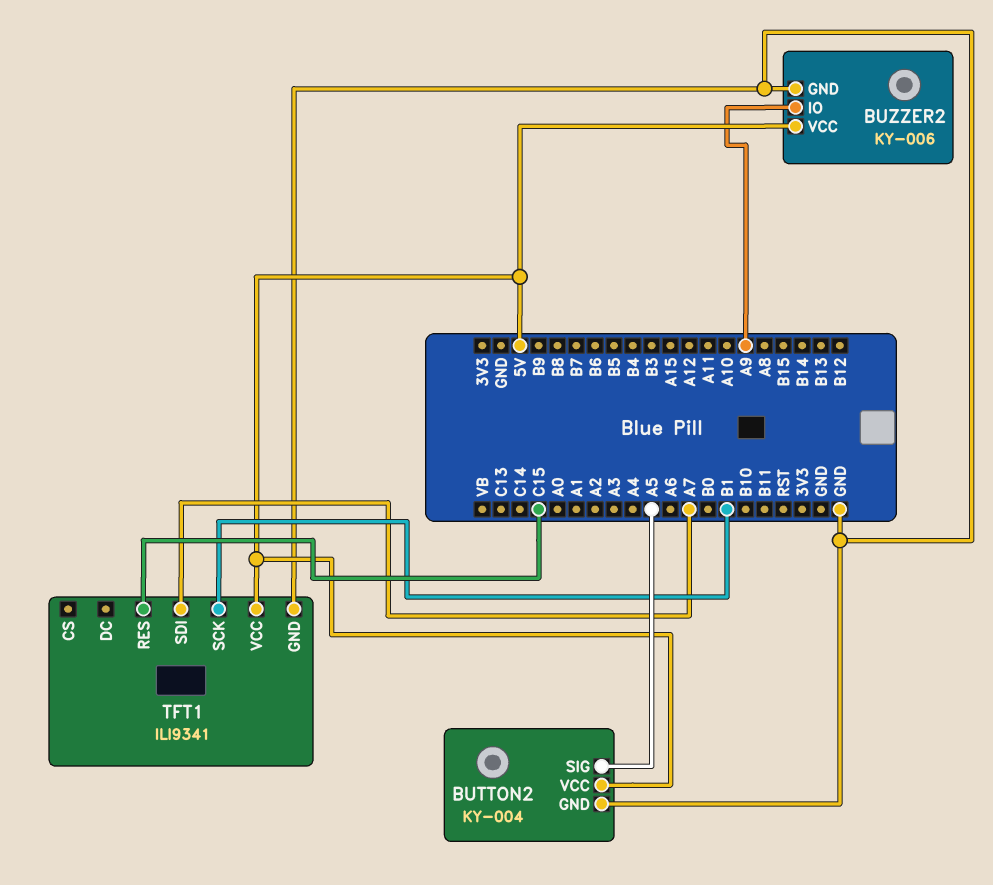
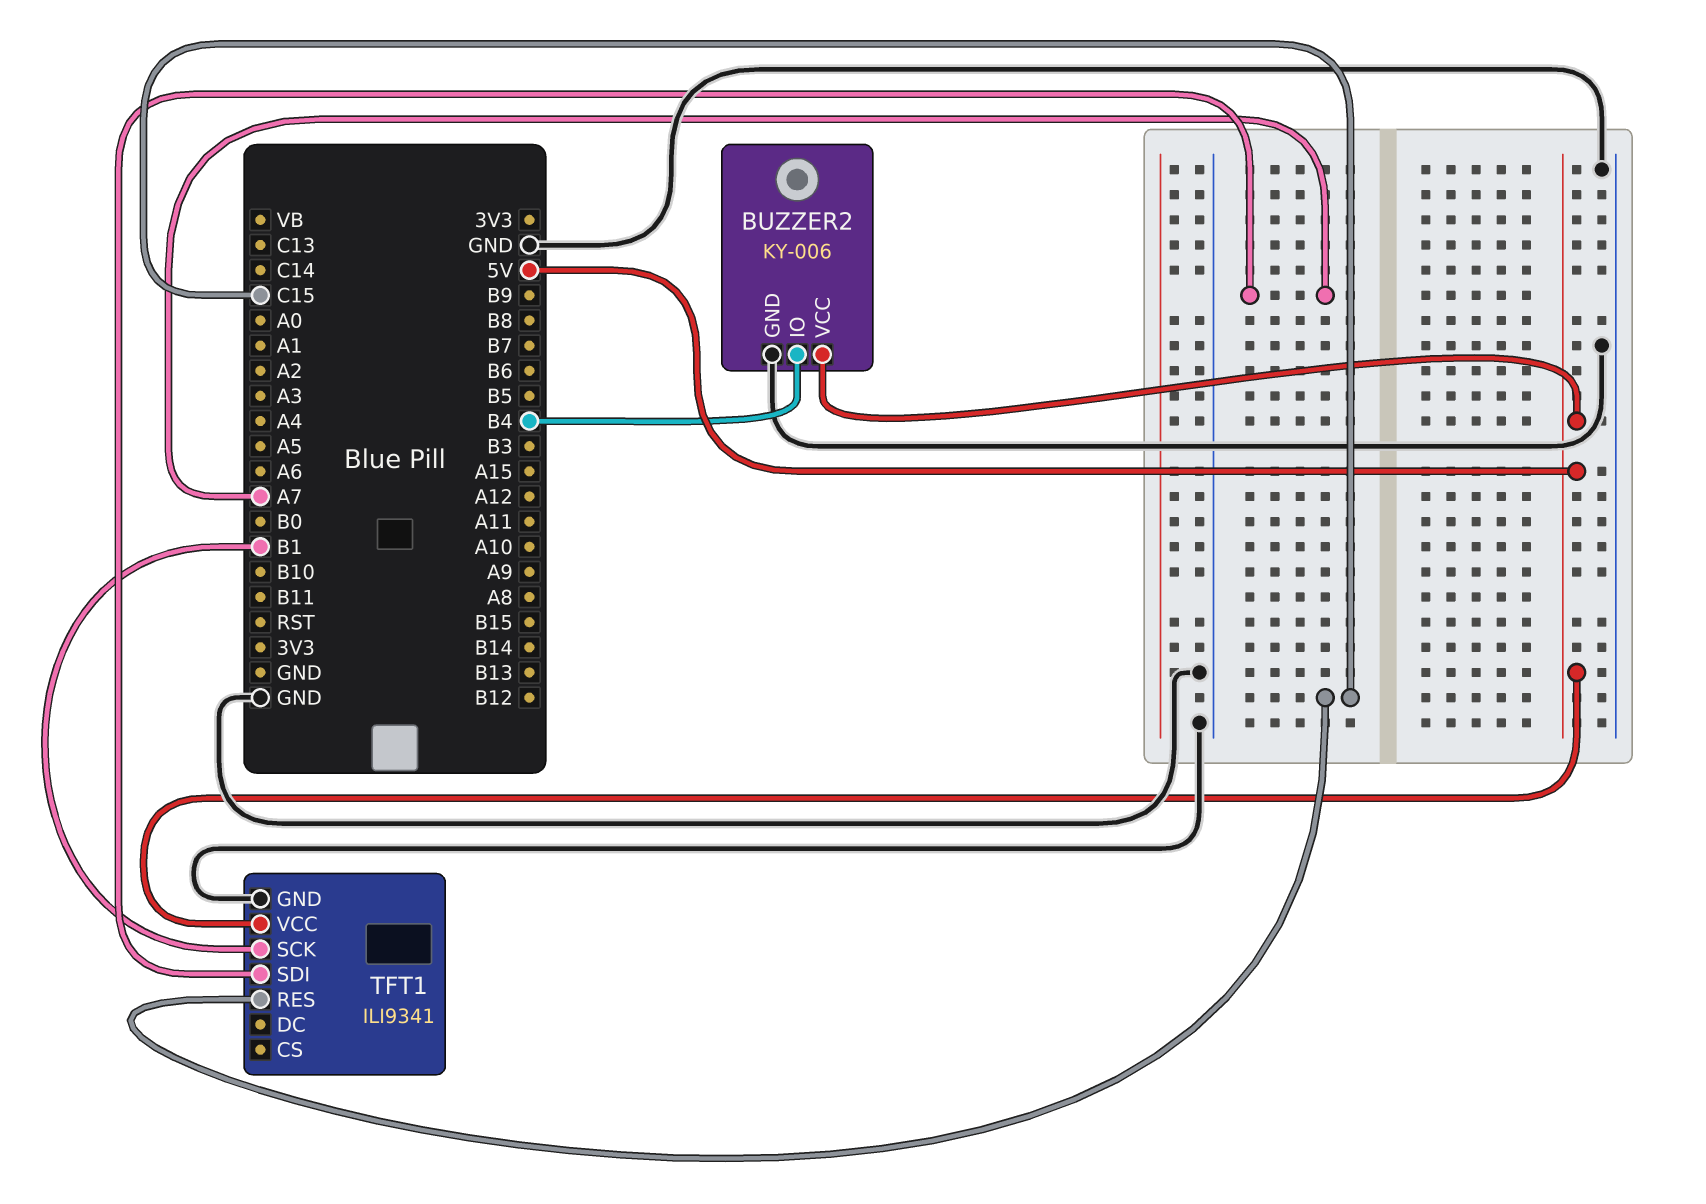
BUTTON2: KY-004 -> none
BUTTON2 pin GND: GND -> none
BUTTON2 pin SIG: A5 -> none
BUTTON2 pin VCC: 5V -> none
BUZZER2 pin IO: A9 -> B4

